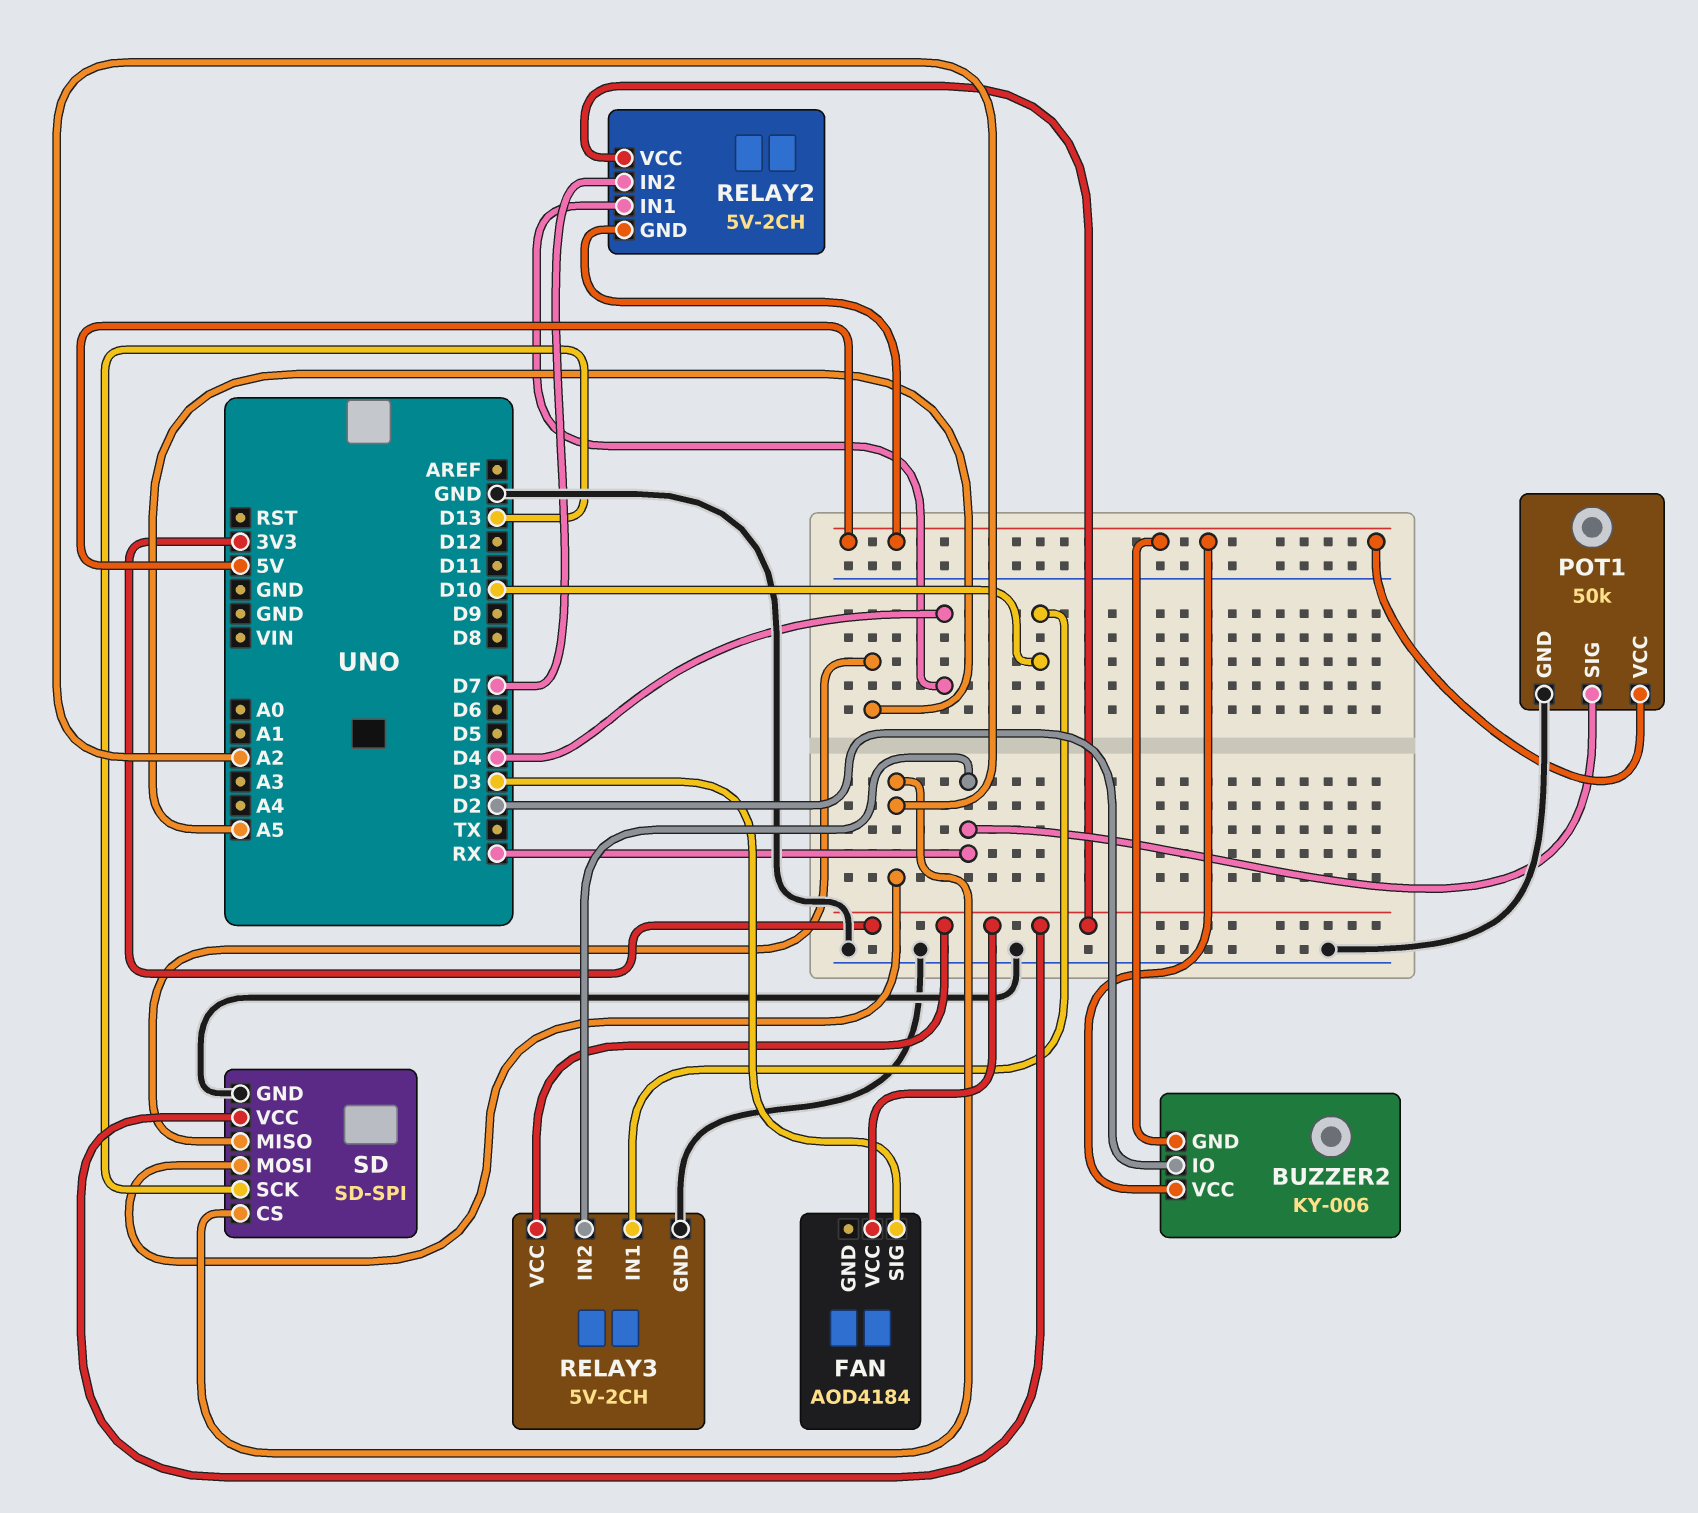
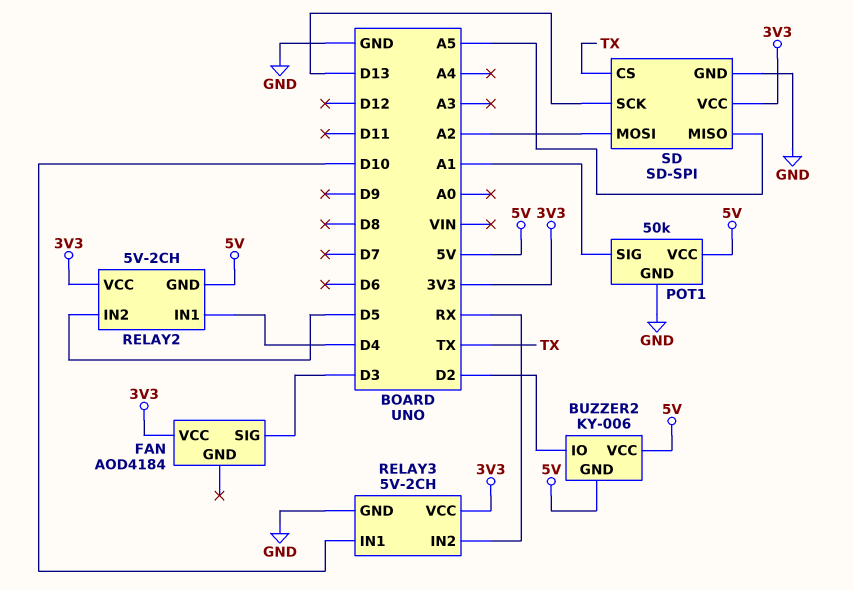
POT1 pin SIG: RX -> A1
RELAY2 pin IN2: D7 -> D5
SD pin CS: A2 -> TX

